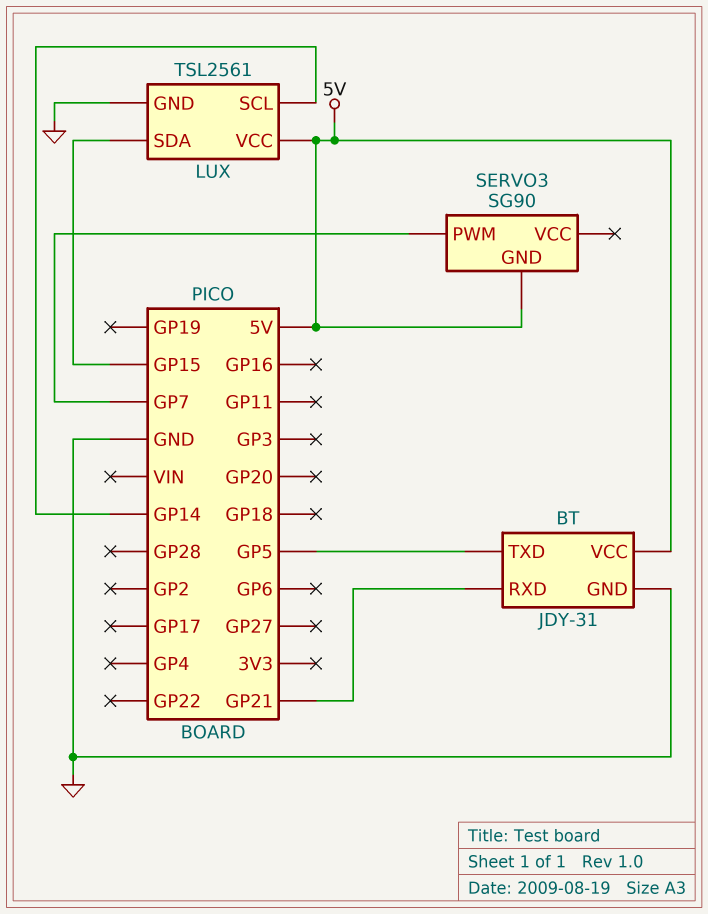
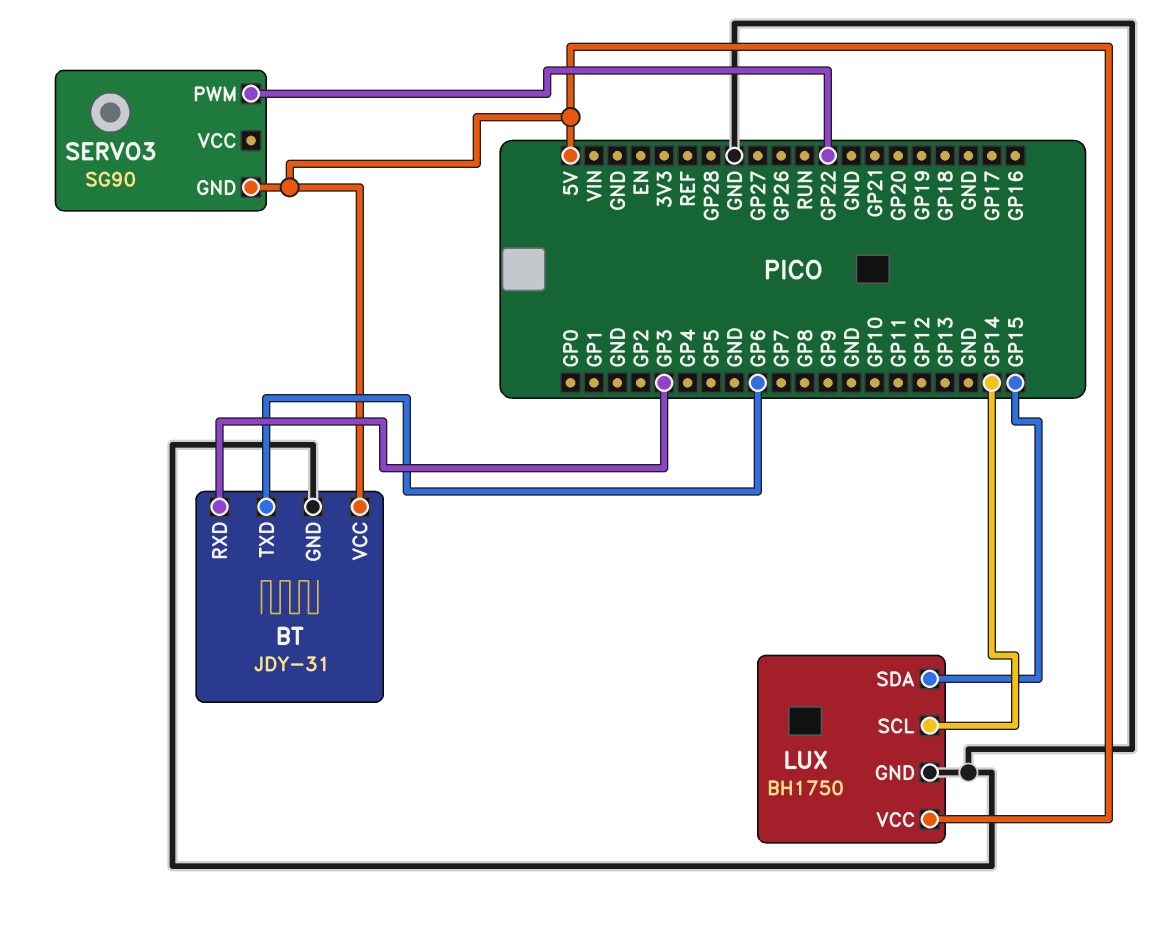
BT pin RXD: GP21 -> GP3
BT pin TXD: GP5 -> GP6
LUX: TSL2561 -> BH1750
SERVO3 pin PWM: GP7 -> GP22

